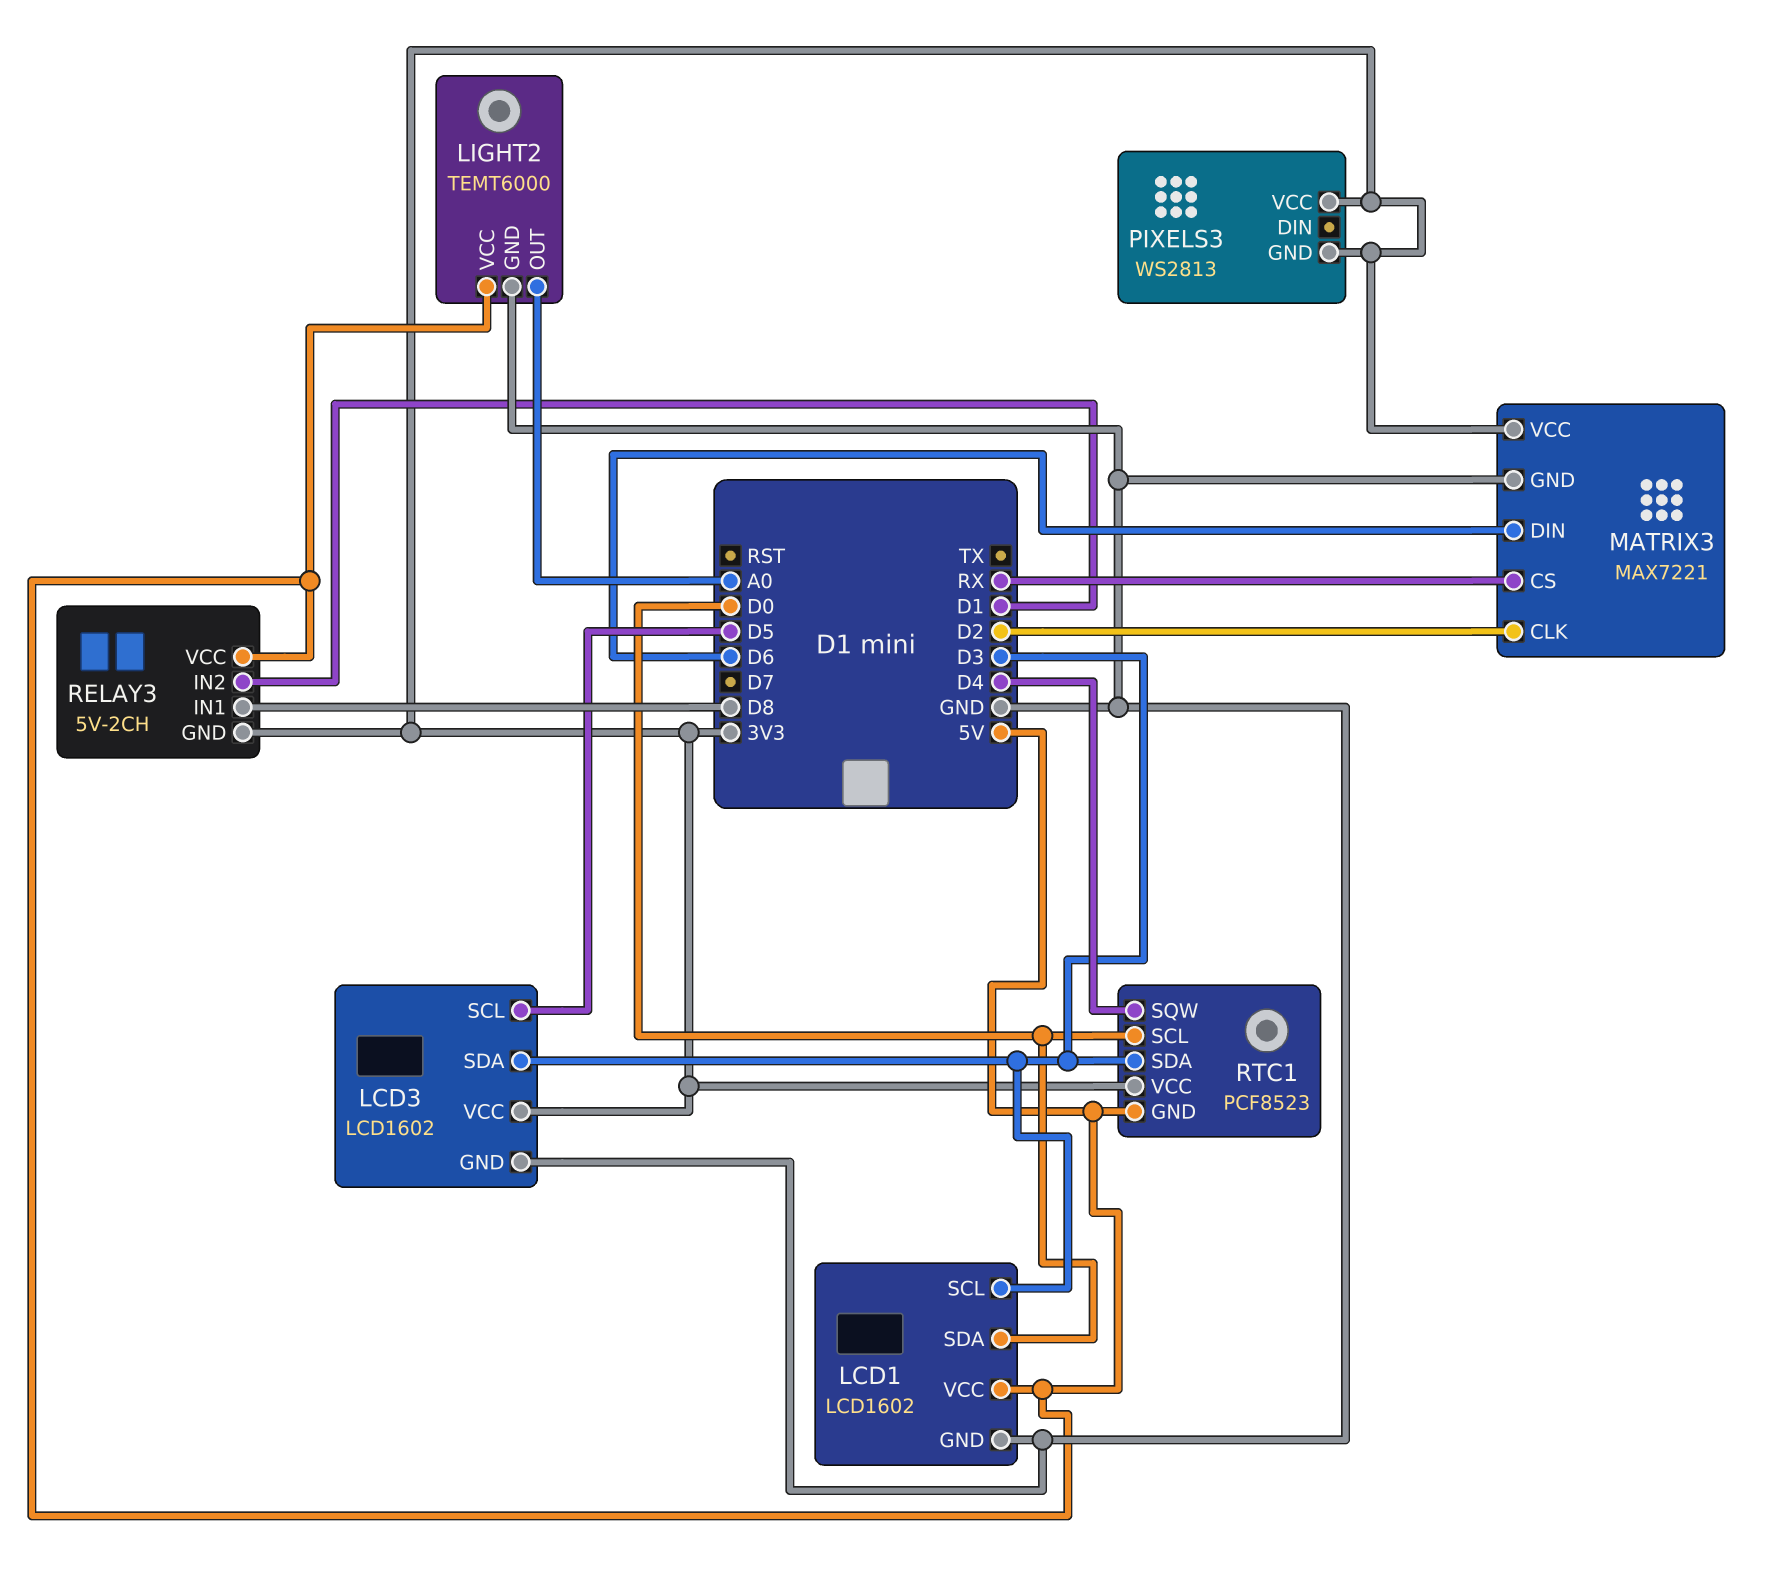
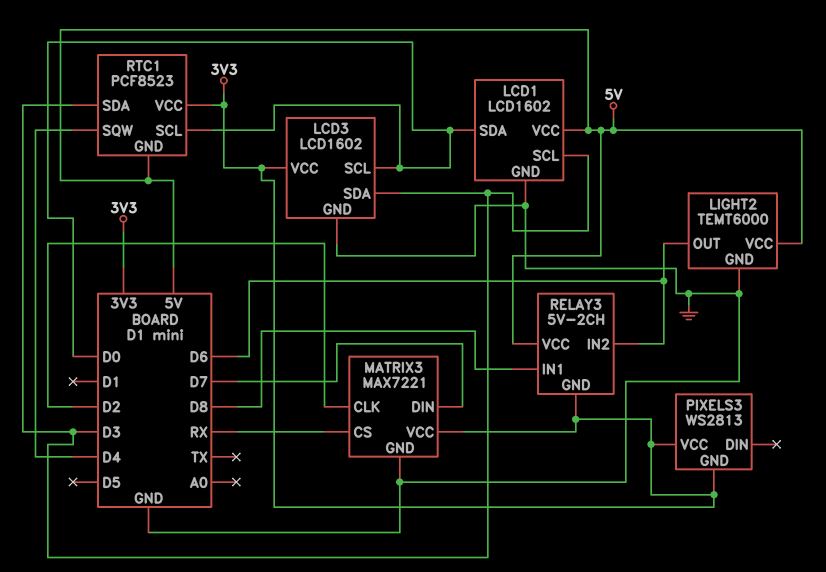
LCD3 pin SCL: D5 -> D0
LIGHT2 pin OUT: A0 -> D6
MATRIX3 pin DIN: D6 -> D7
RELAY3 pin IN2: D1 -> D6

